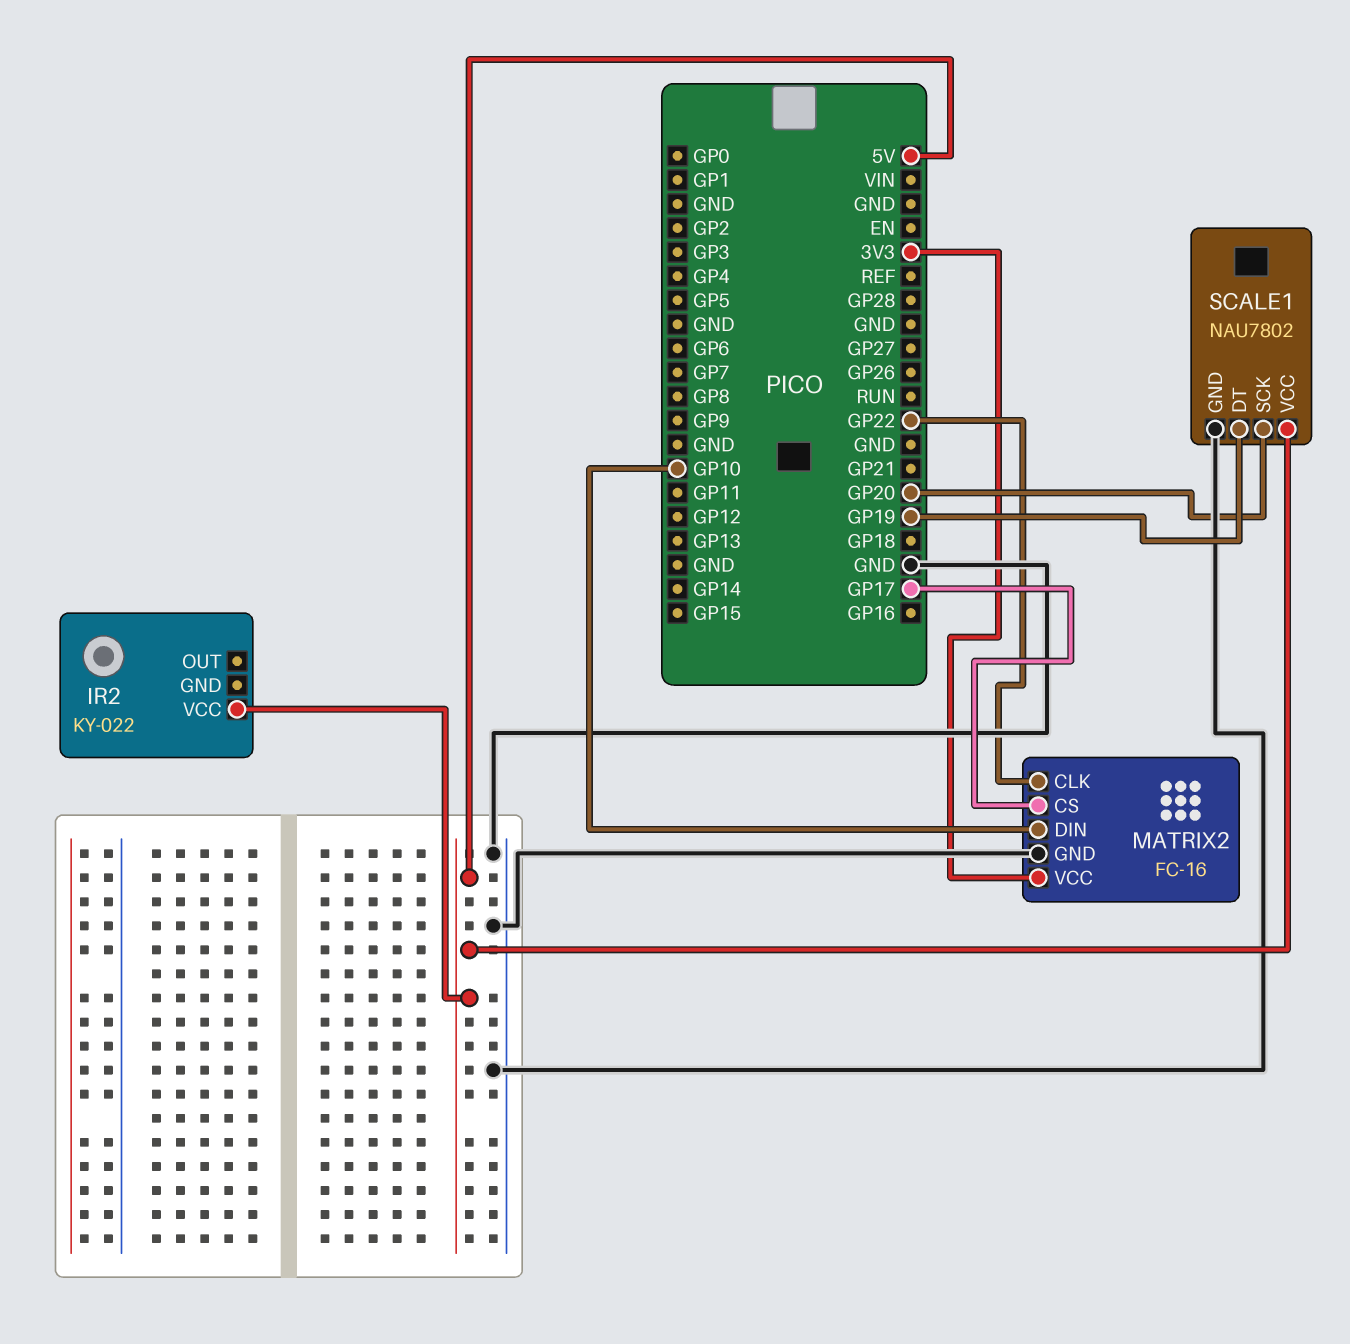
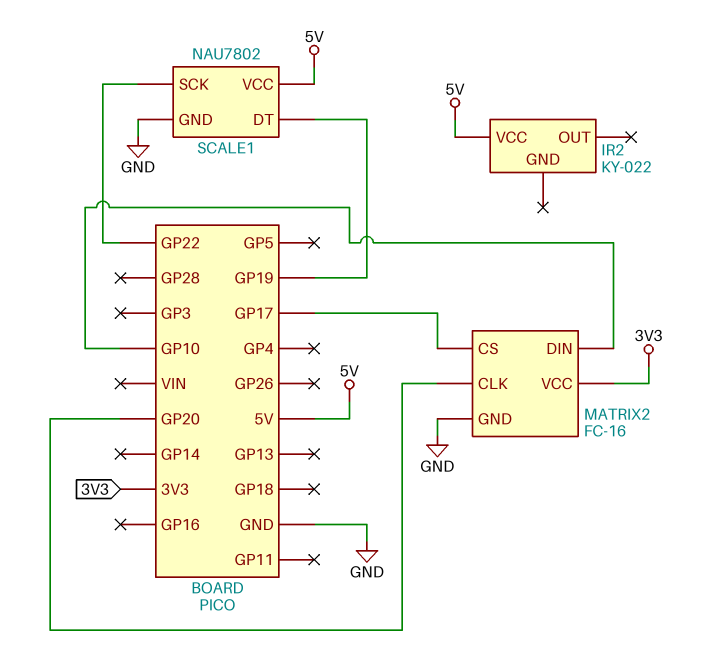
MATRIX2 pin CLK: GP22 -> GP20
SCALE1 pin SCK: GP20 -> GP22

